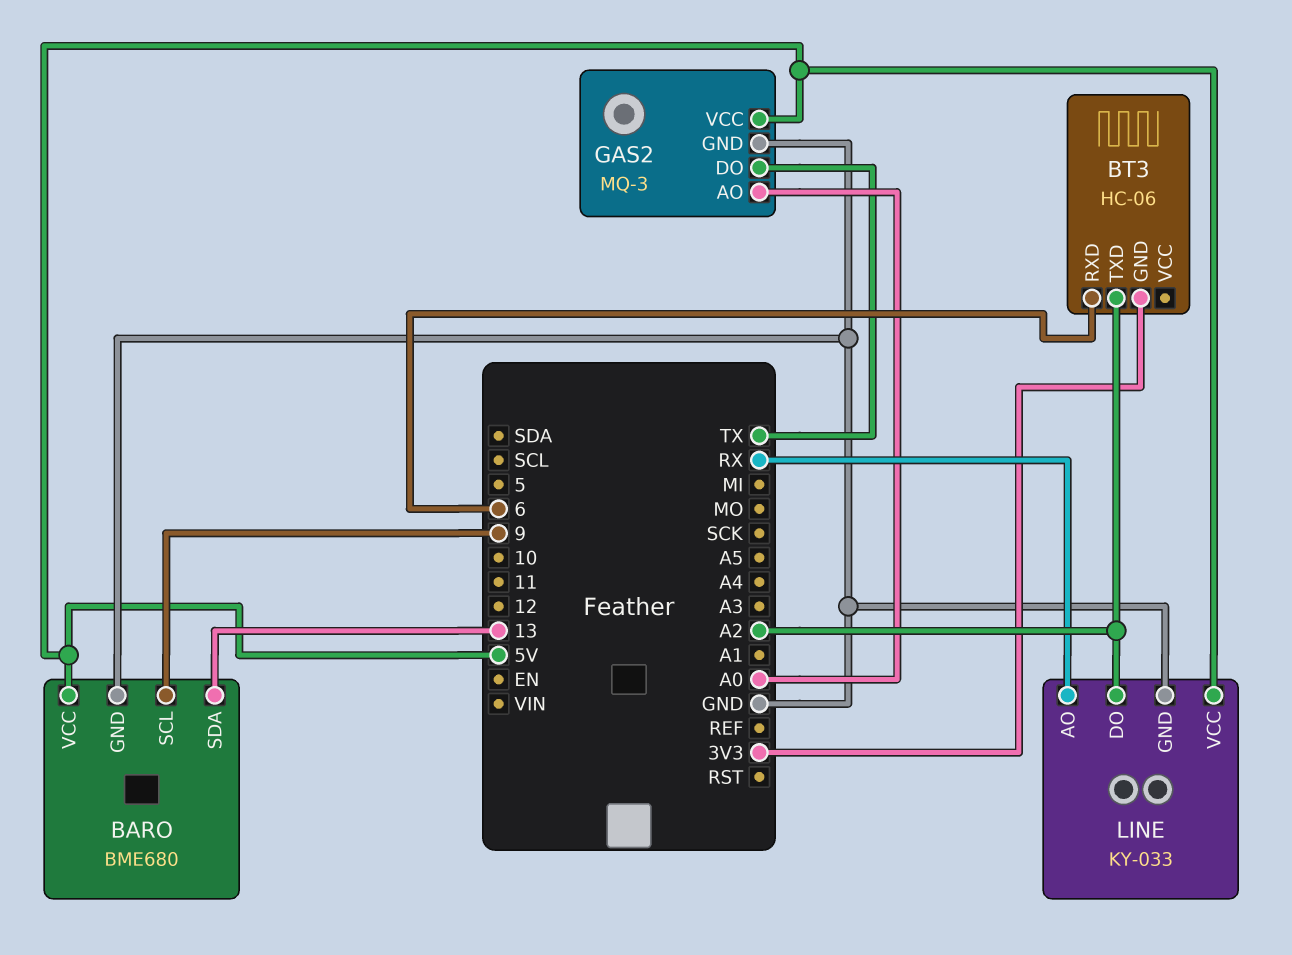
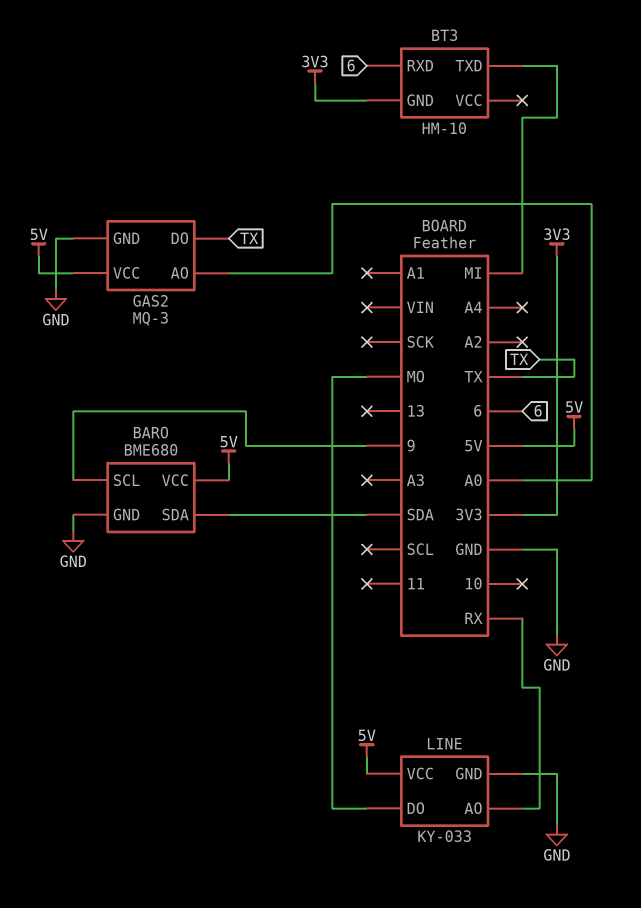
BARO pin SDA: 13 -> SDA
BT3: HC-06 -> HM-10
BT3 pin TXD: A2 -> MI
LINE pin DO: A2 -> MO

